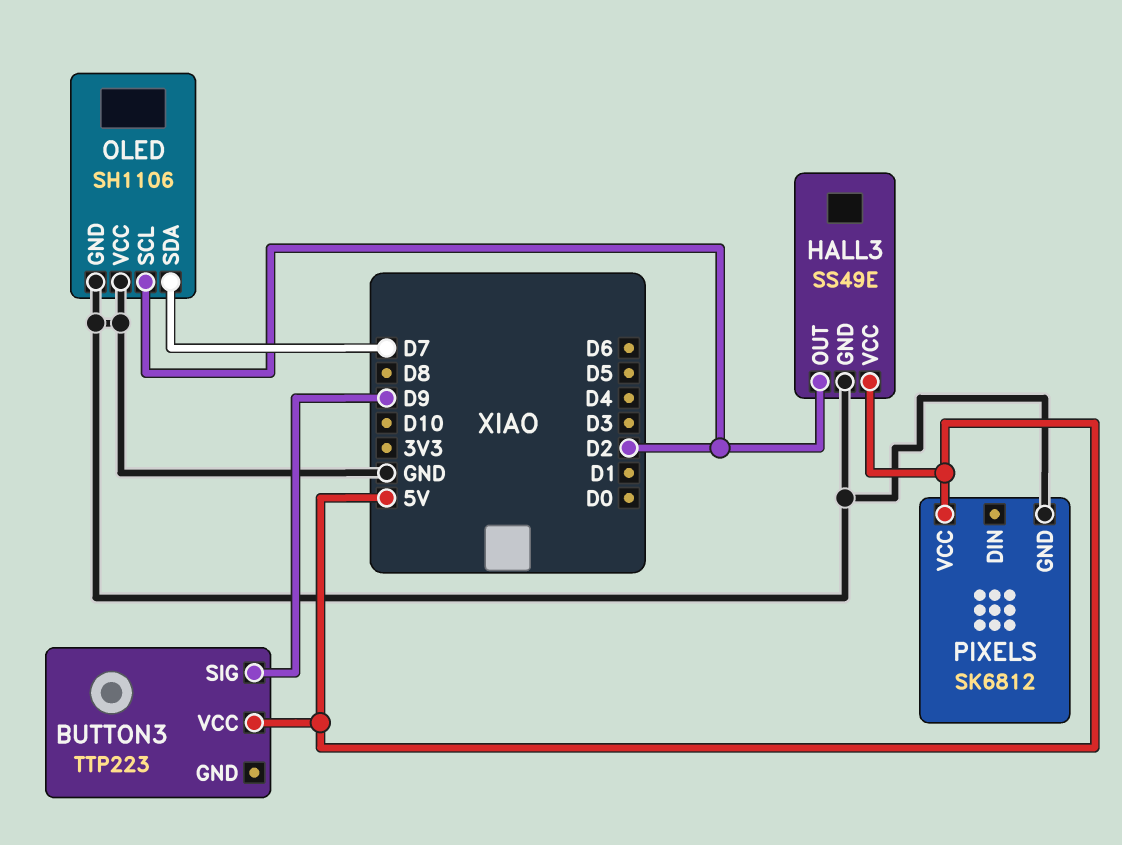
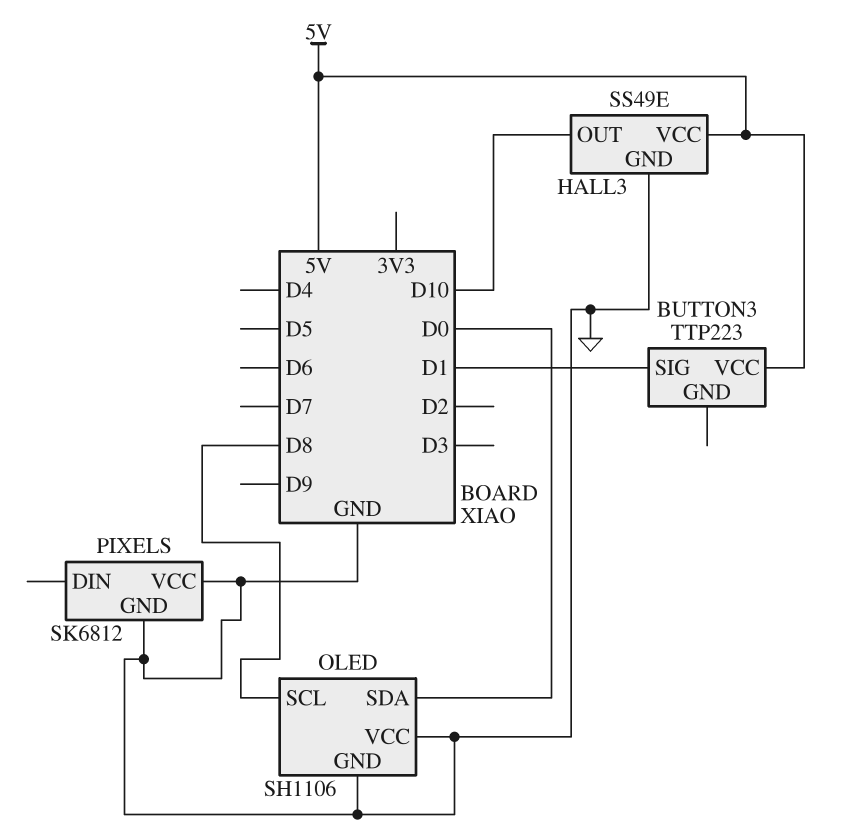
BUTTON3 pin SIG: D9 -> D1
HALL3 pin OUT: D2 -> D10
OLED pin SCL: D2 -> D8
OLED pin SDA: D7 -> D0
PIXELS pin VCC: 5V -> GND

